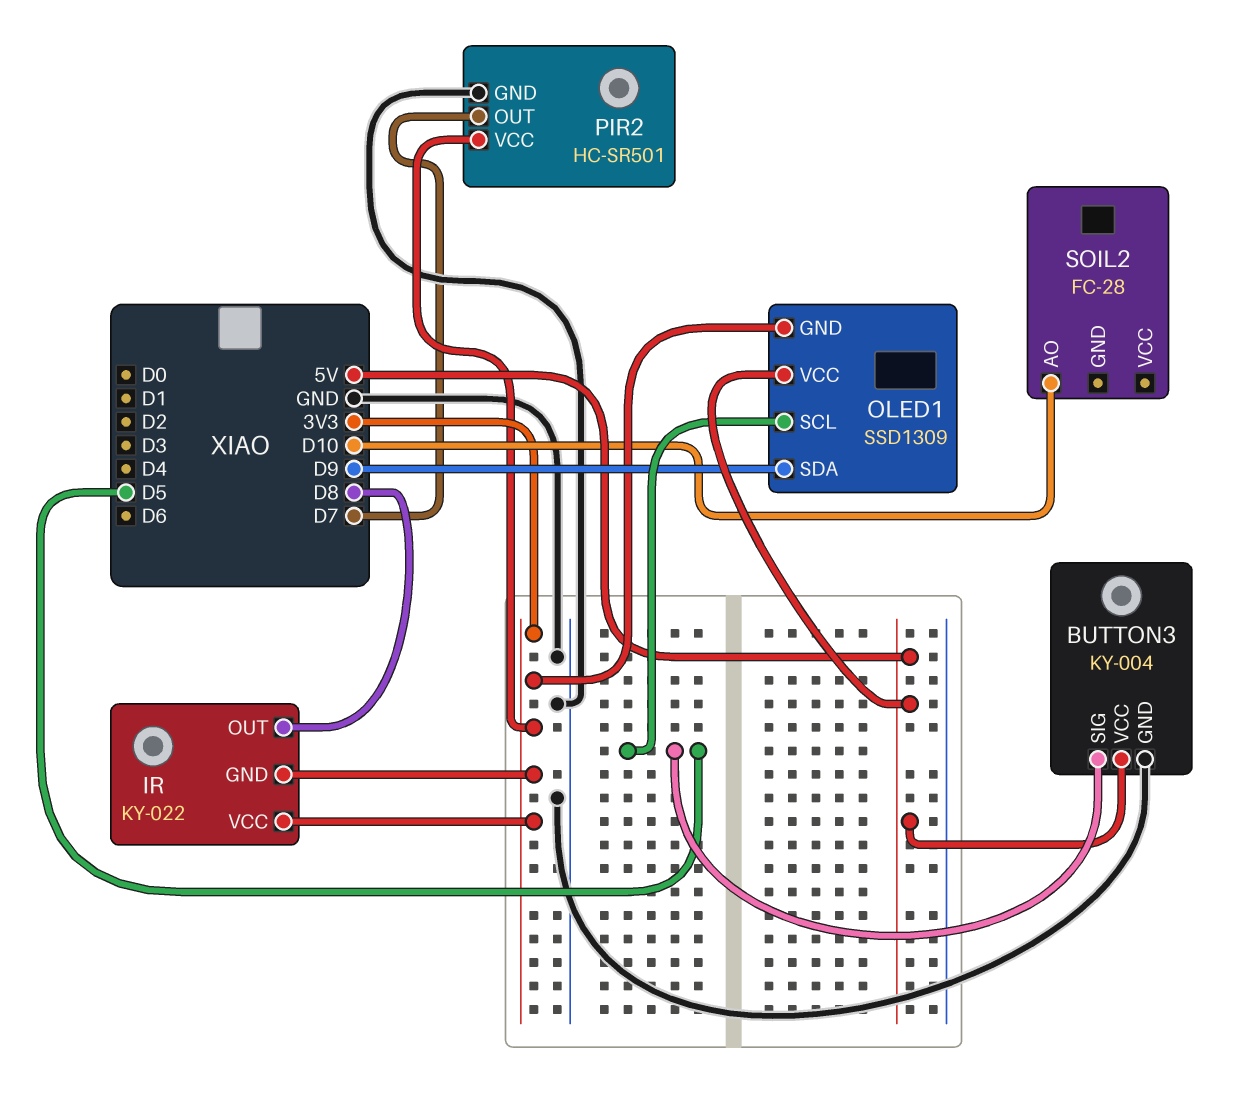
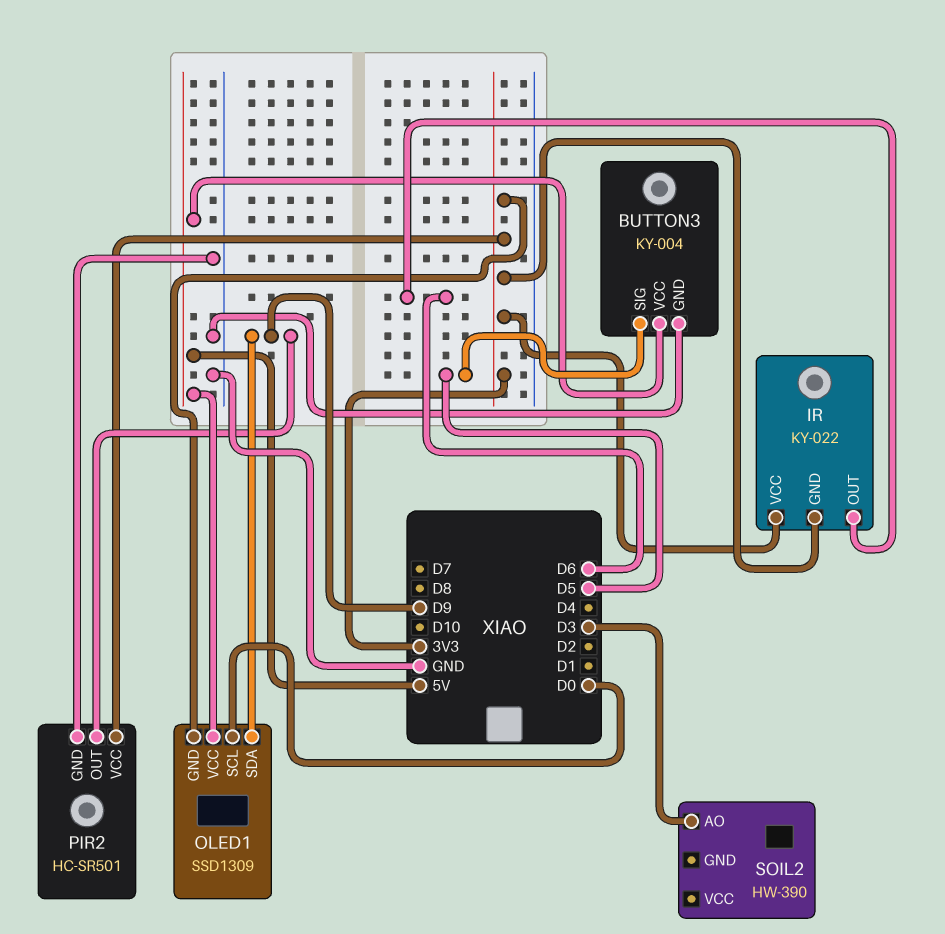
IR pin OUT: D8 -> D6
OLED1 pin SCL: D5 -> D0
PIR2 pin OUT: D7 -> D9
SOIL2: FC-28 -> HW-390
SOIL2 pin AO: D10 -> D3

